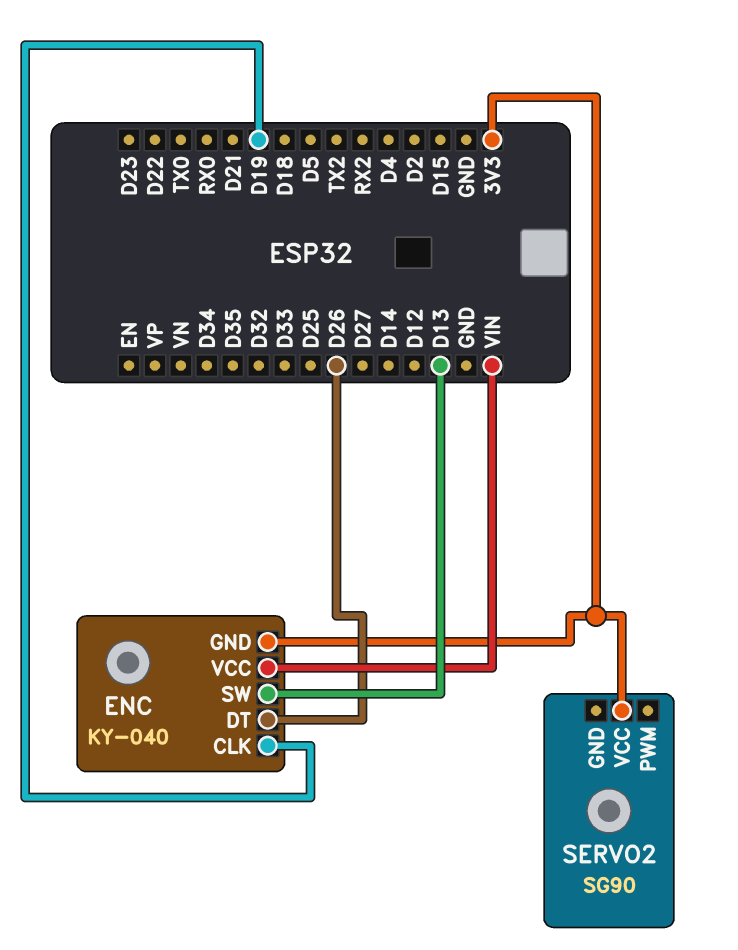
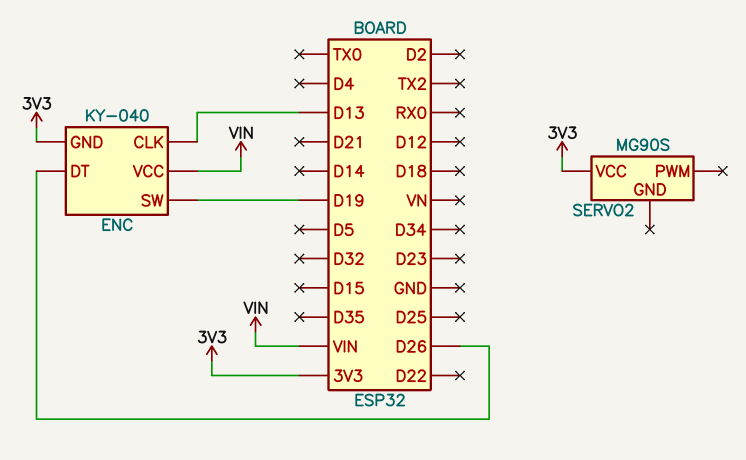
ENC pin CLK: D19 -> D13
ENC pin SW: D13 -> D19
SERVO2: SG90 -> MG90S

